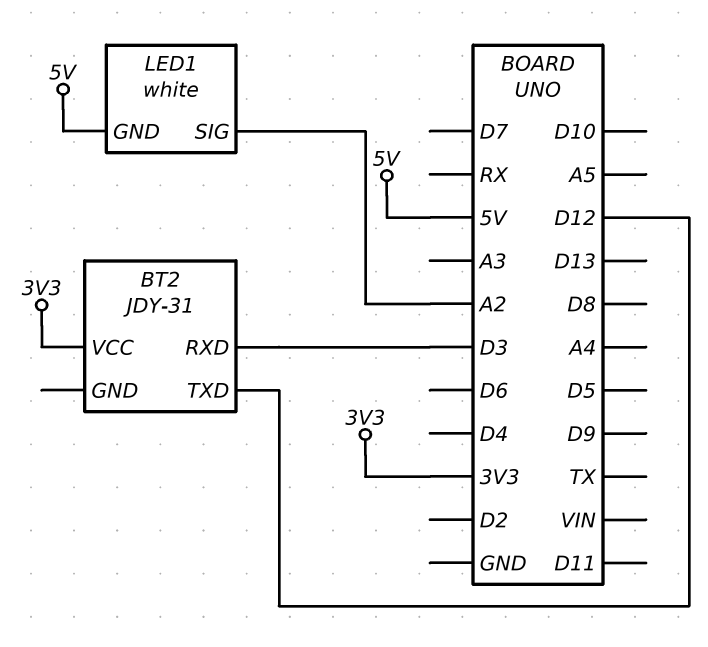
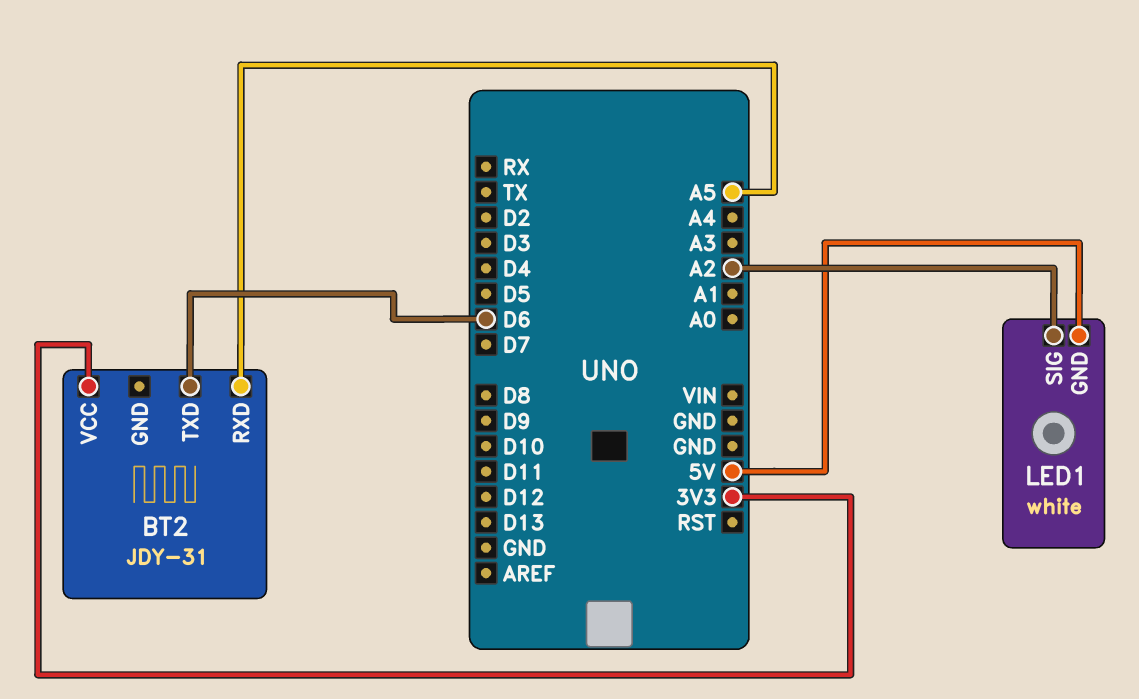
BT2 pin RXD: D3 -> A5
BT2 pin TXD: D12 -> D6

